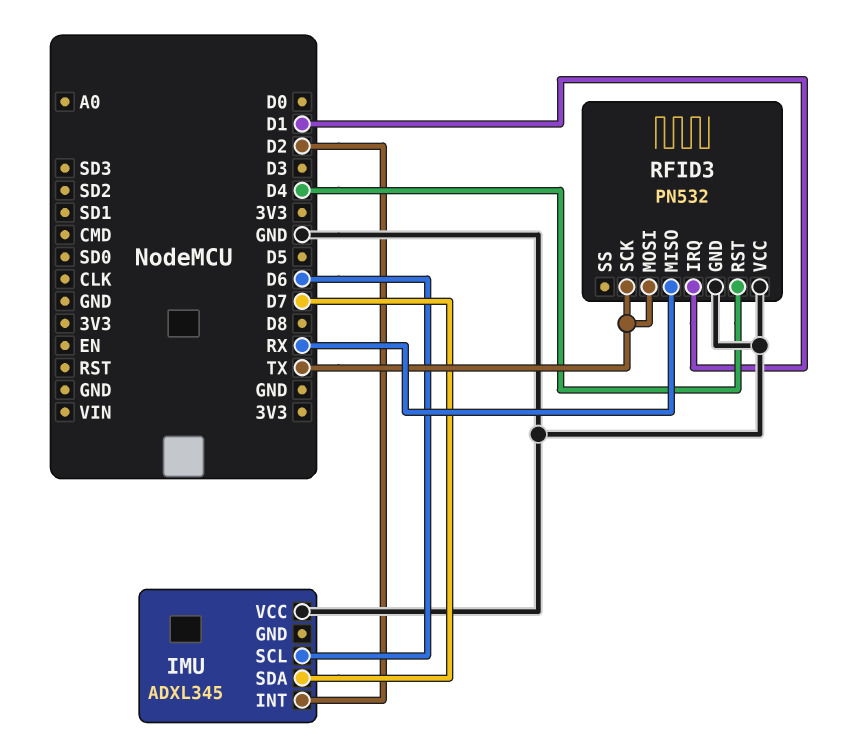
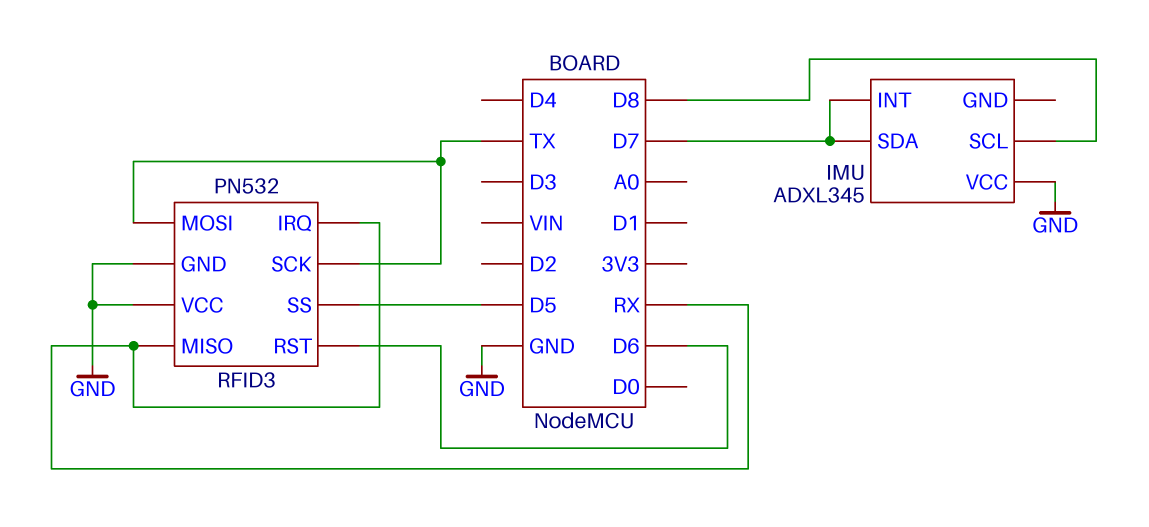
IMU pin INT: D2 -> D7
IMU pin SCL: D6 -> D8
RFID3 pin IRQ: D1 -> RX
RFID3 pin RST: D4 -> D6
RFID3 pin SS: none -> D5

